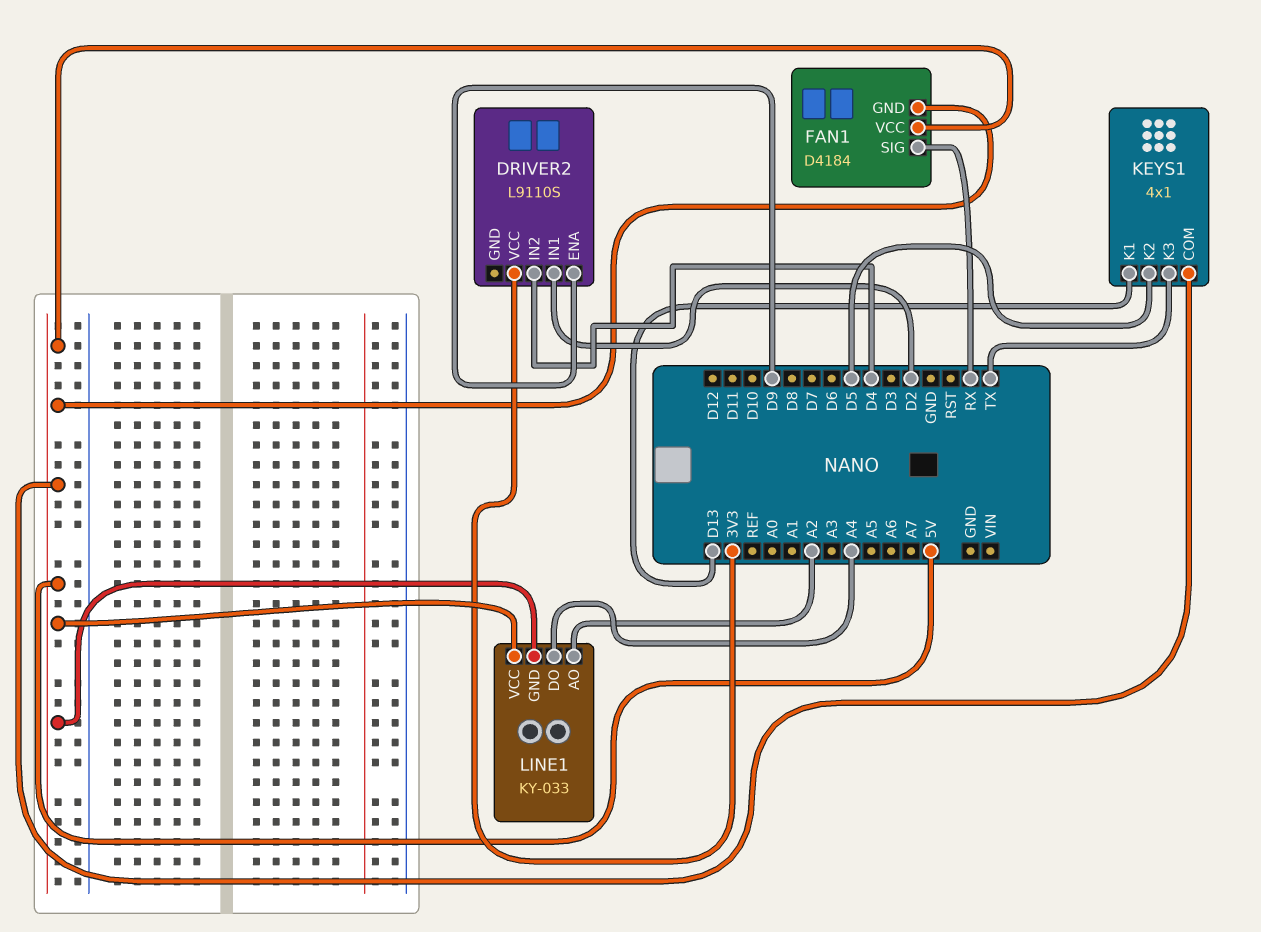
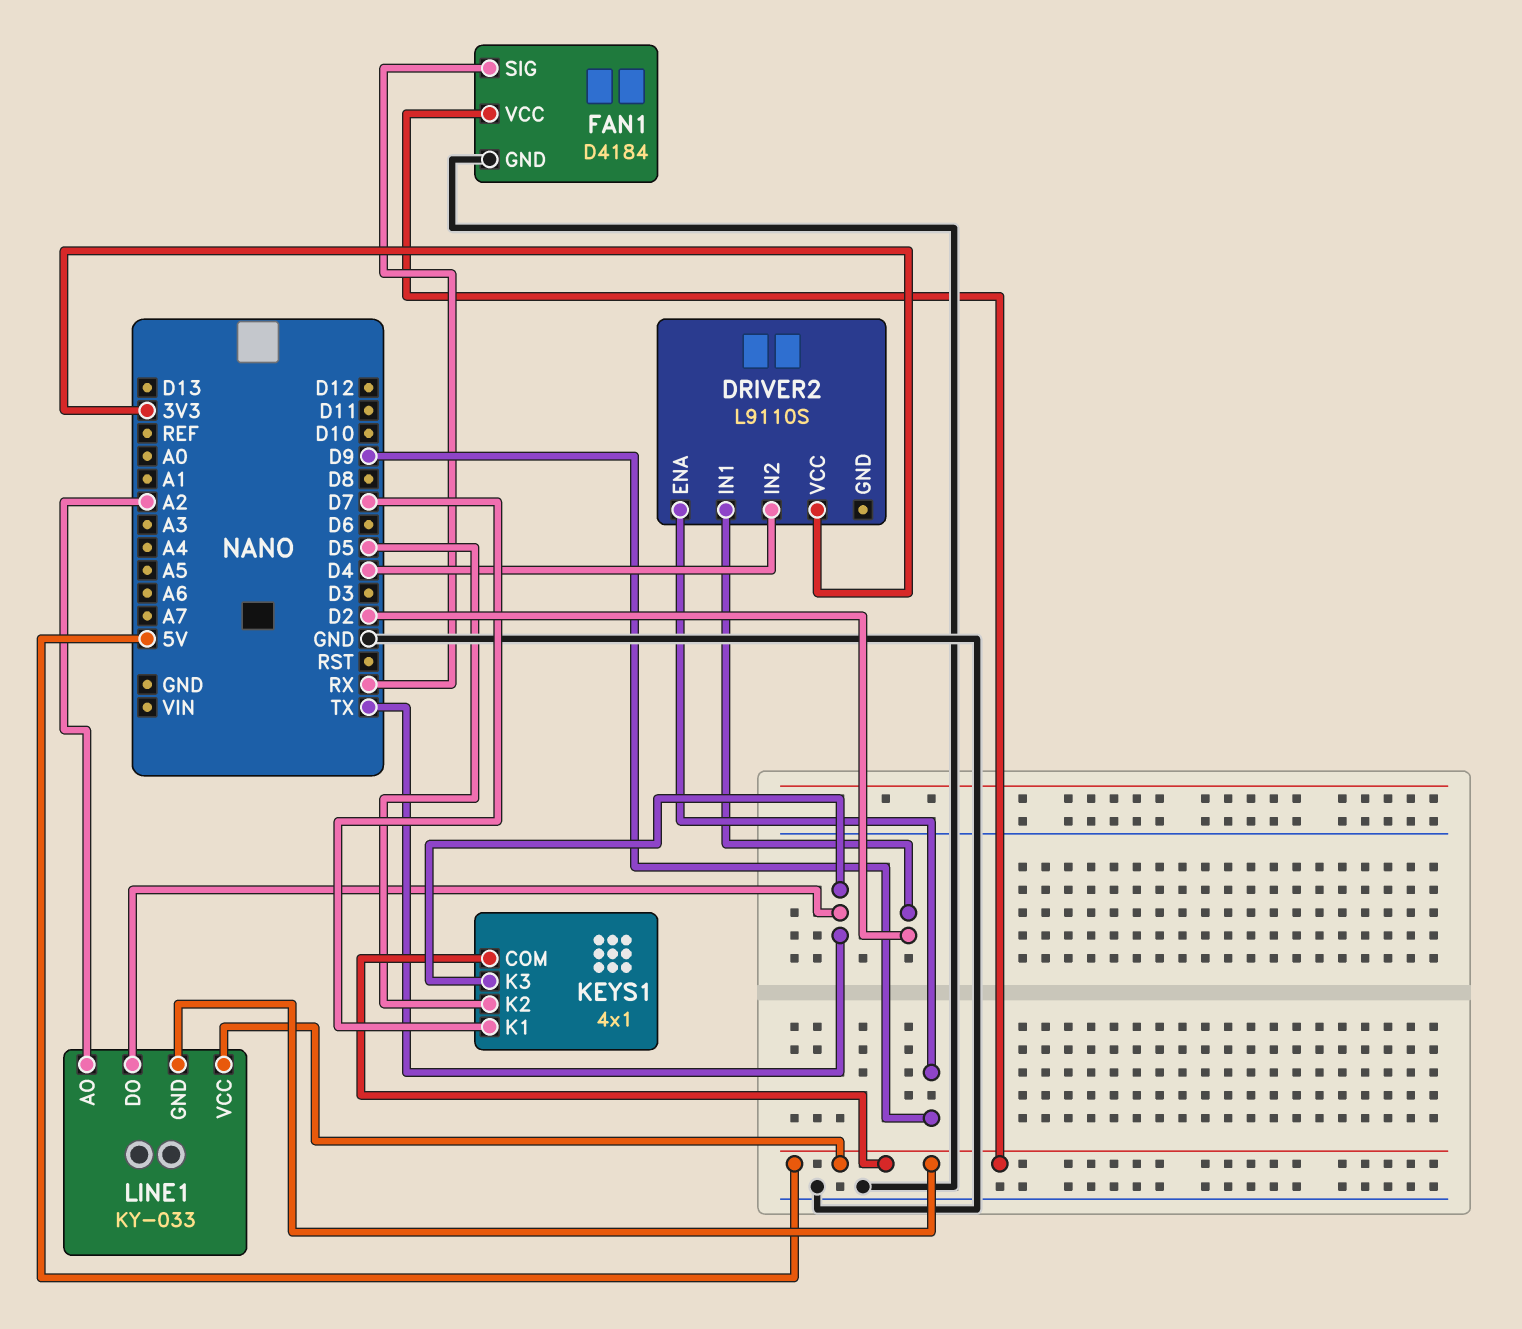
FAN1 pin GND: 5V -> GND
KEYS1 pin K1: D13 -> D7
LINE1 pin DO: A4 -> TX

